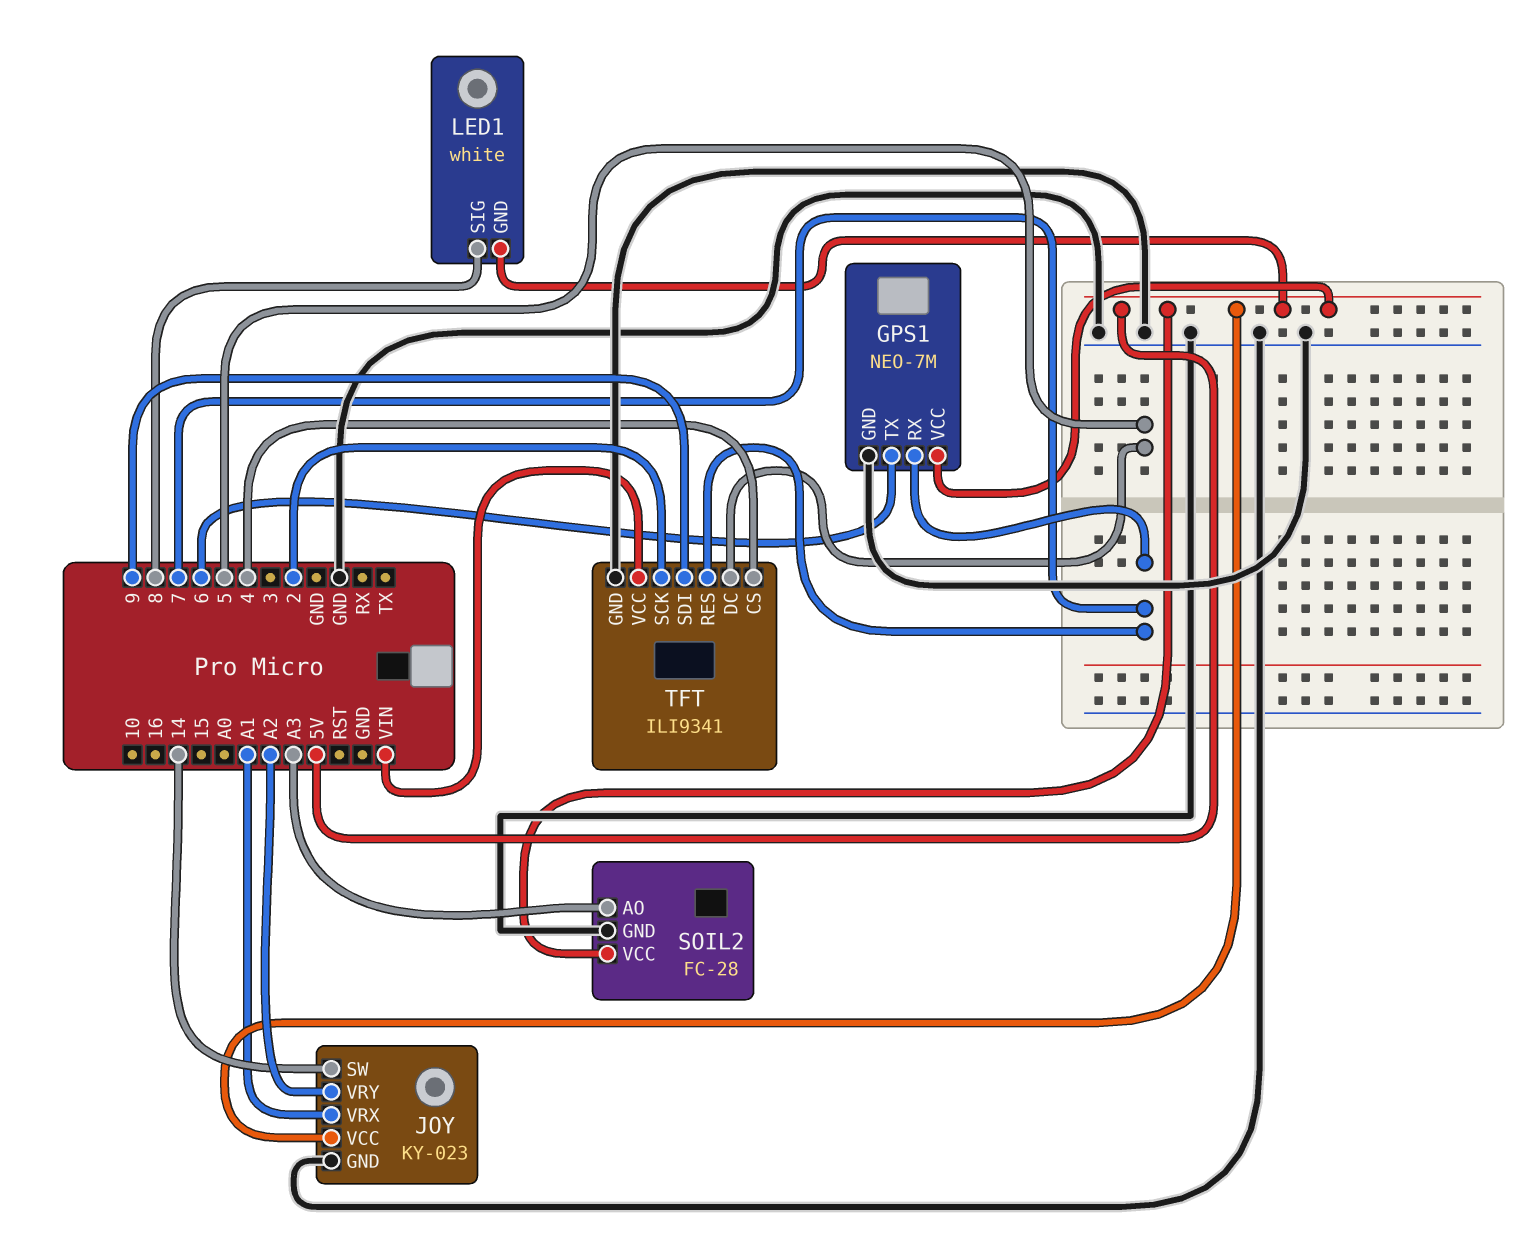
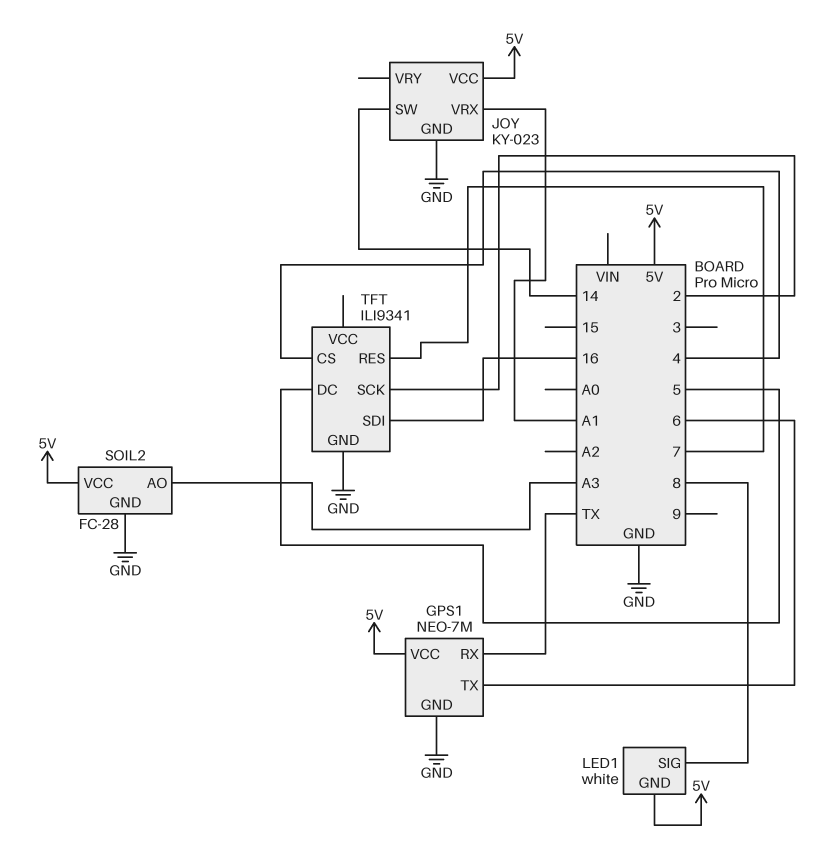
GPS1 pin RX: 7 -> TX
JOY pin VRY: A2 -> none
TFT pin SDI: 9 -> 16
TFT pin VCC: VIN -> none

